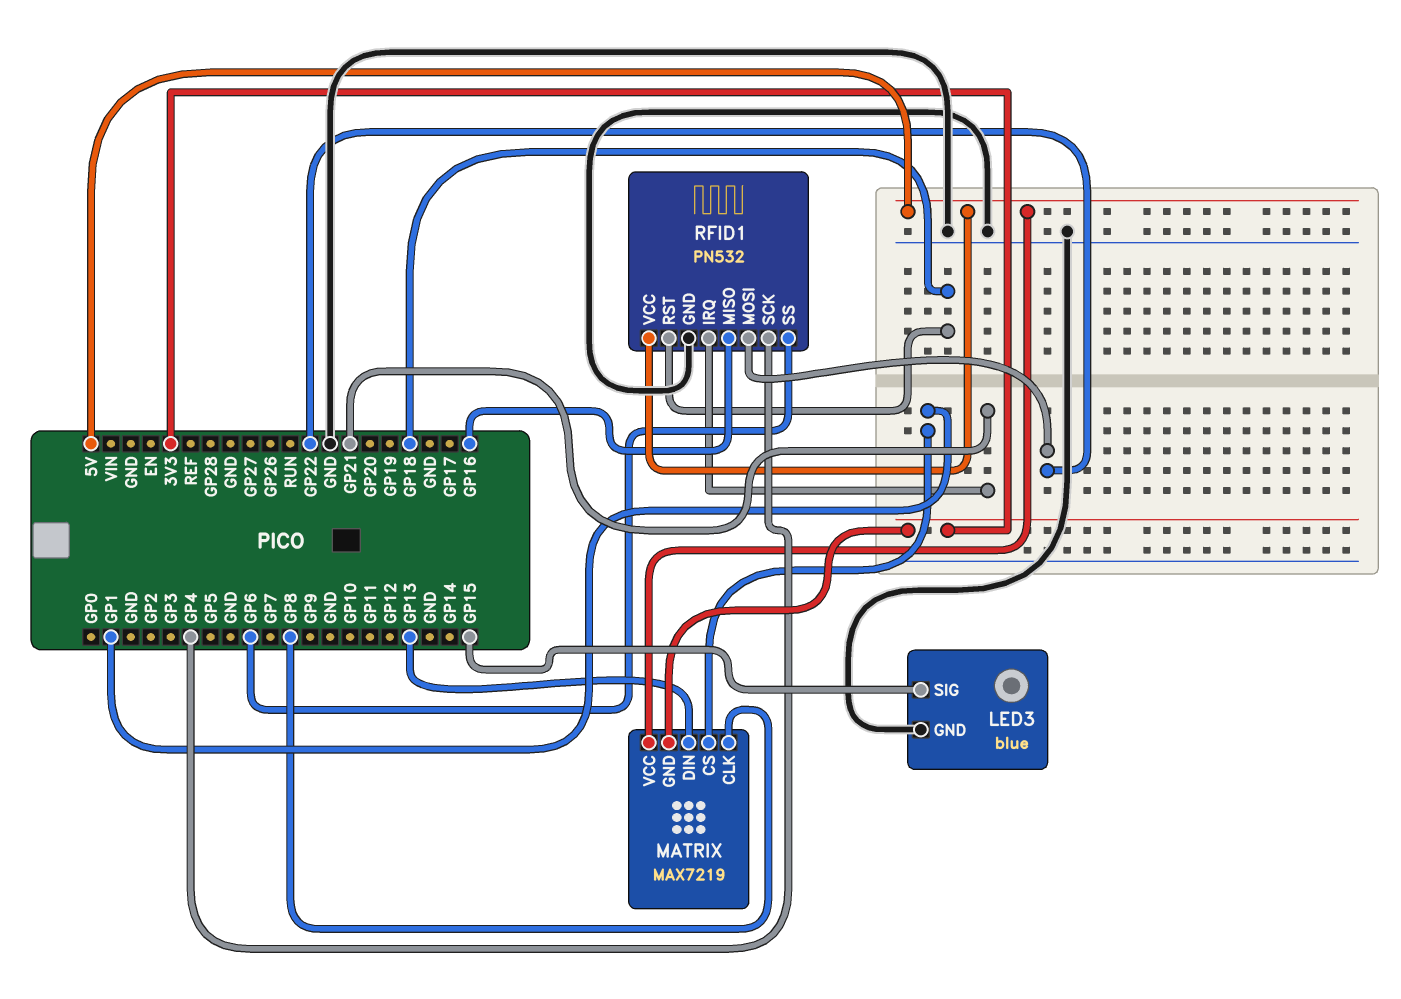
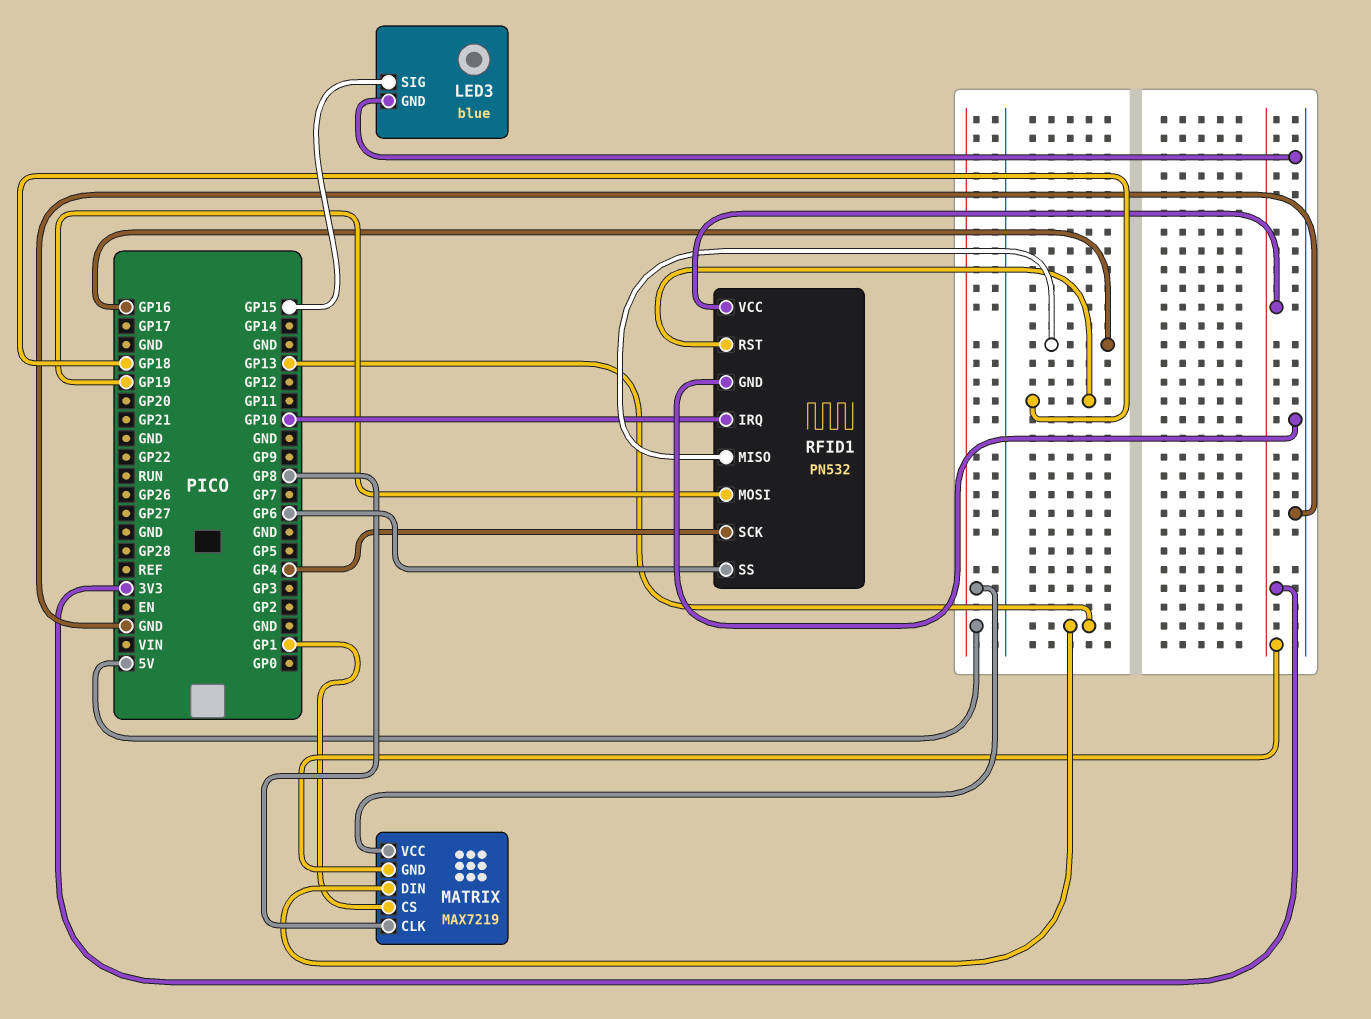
RFID1 pin IRQ: GP21 -> GP10
RFID1 pin MOSI: GP22 -> GP19
RFID1 pin VCC: 5V -> 3V3

